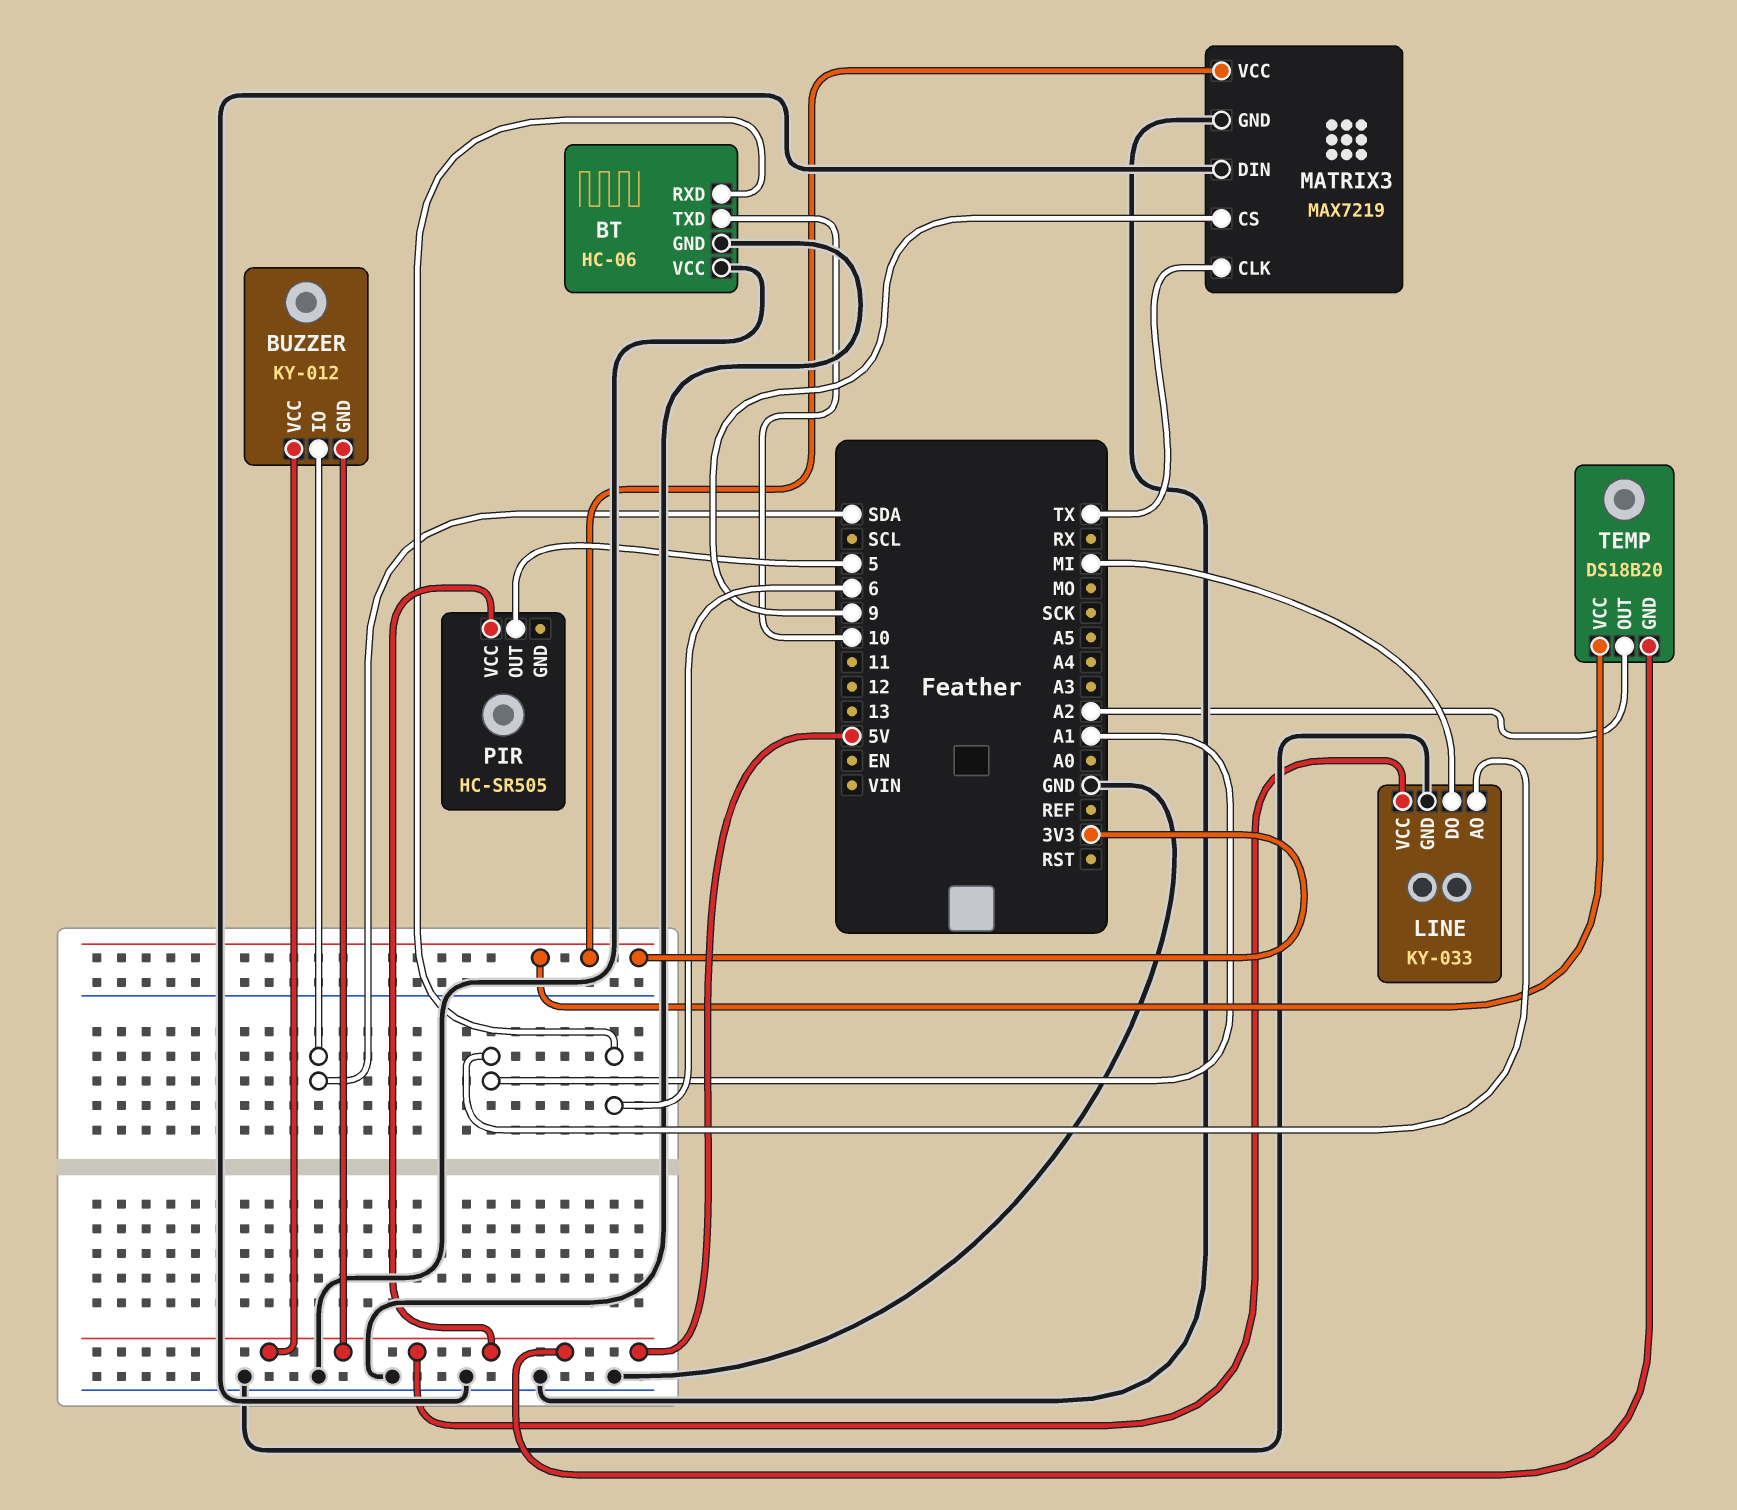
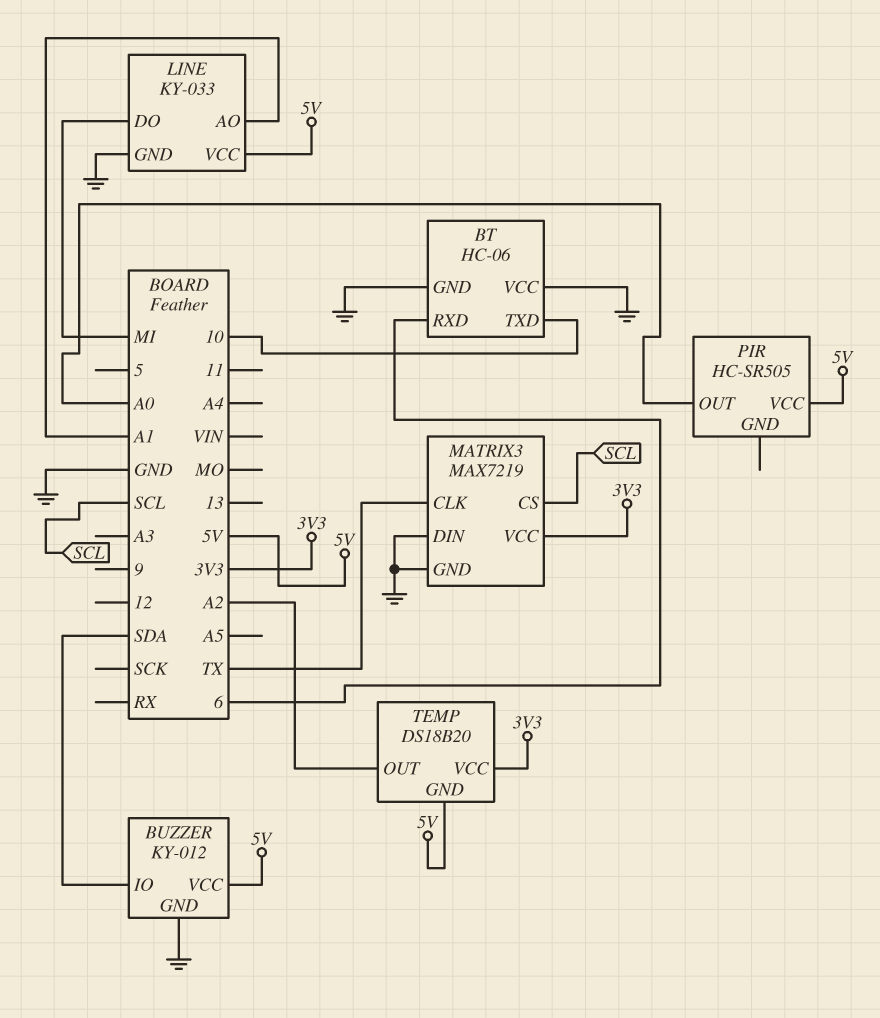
BUZZER pin GND: 5V -> GND
MATRIX3 pin CS: 9 -> SCL
PIR pin OUT: 5 -> A0

